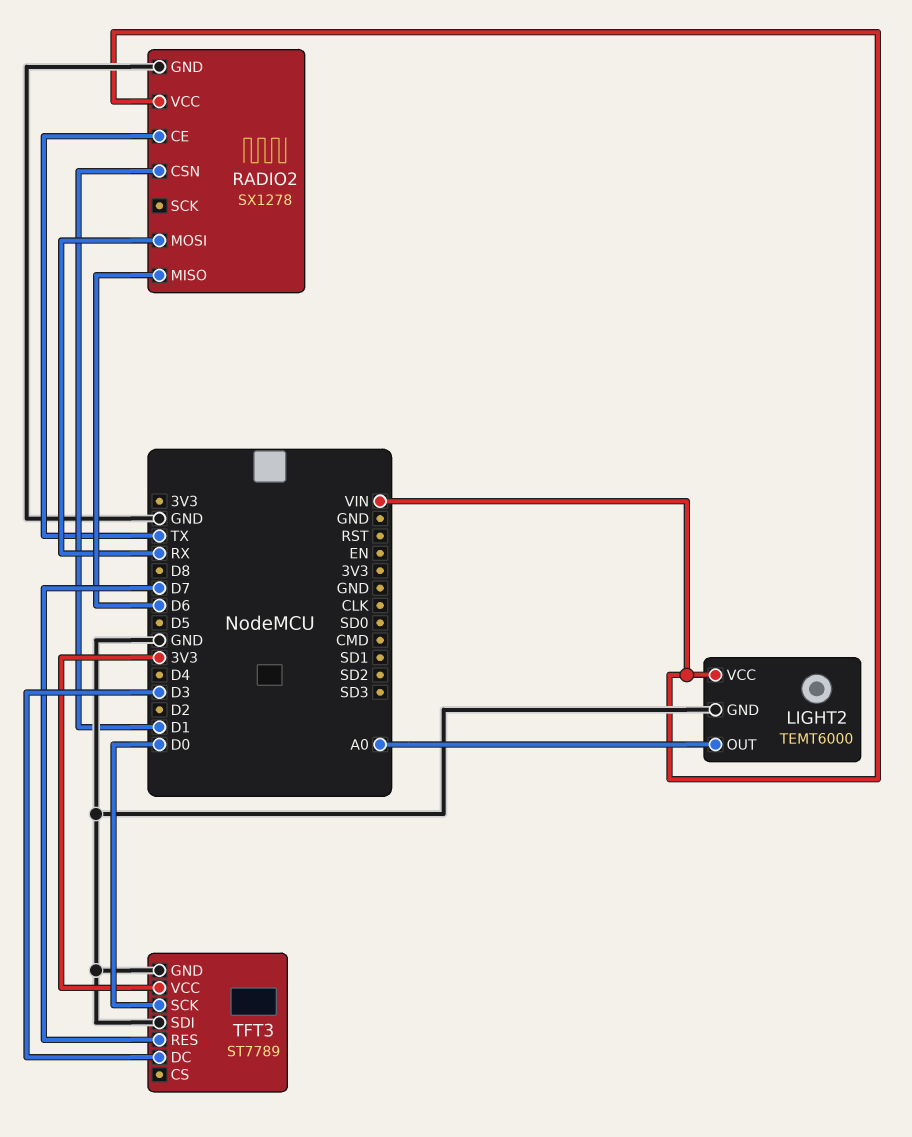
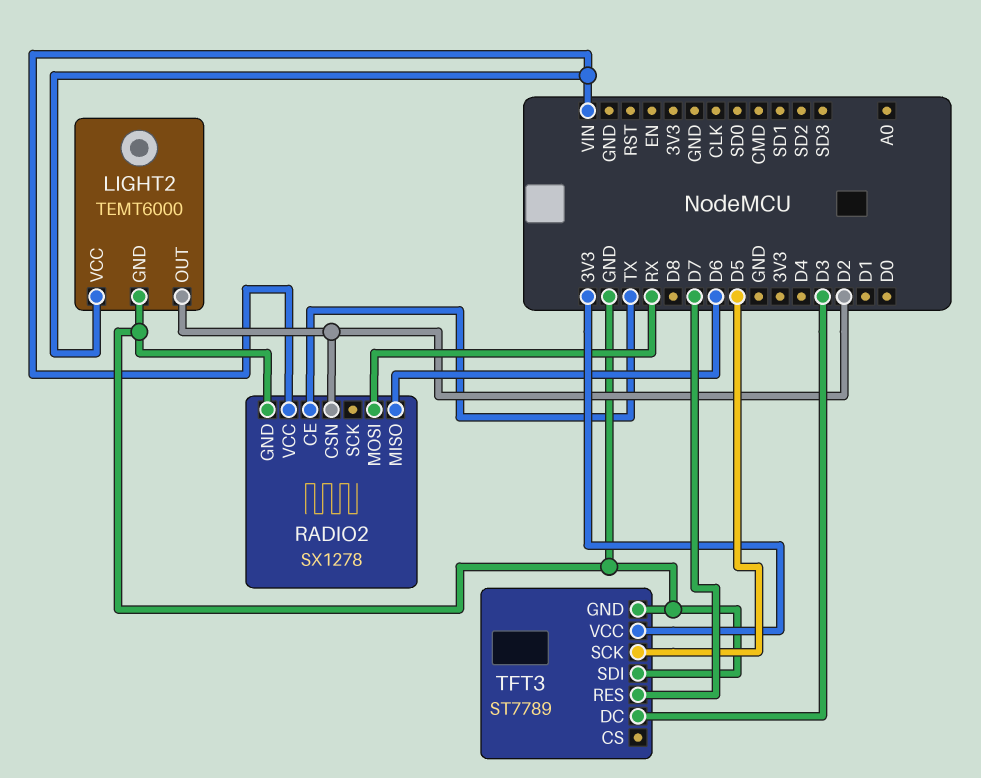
LIGHT2 pin OUT: A0 -> D2
RADIO2 pin CSN: D1 -> D2
TFT3 pin SCK: D0 -> D5

